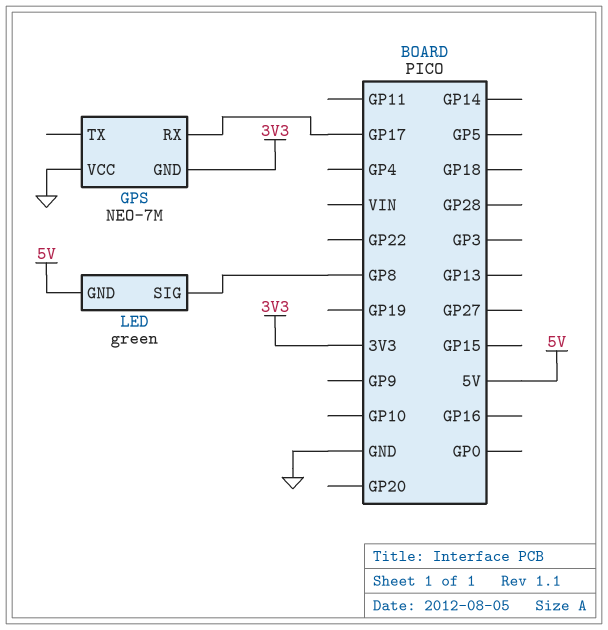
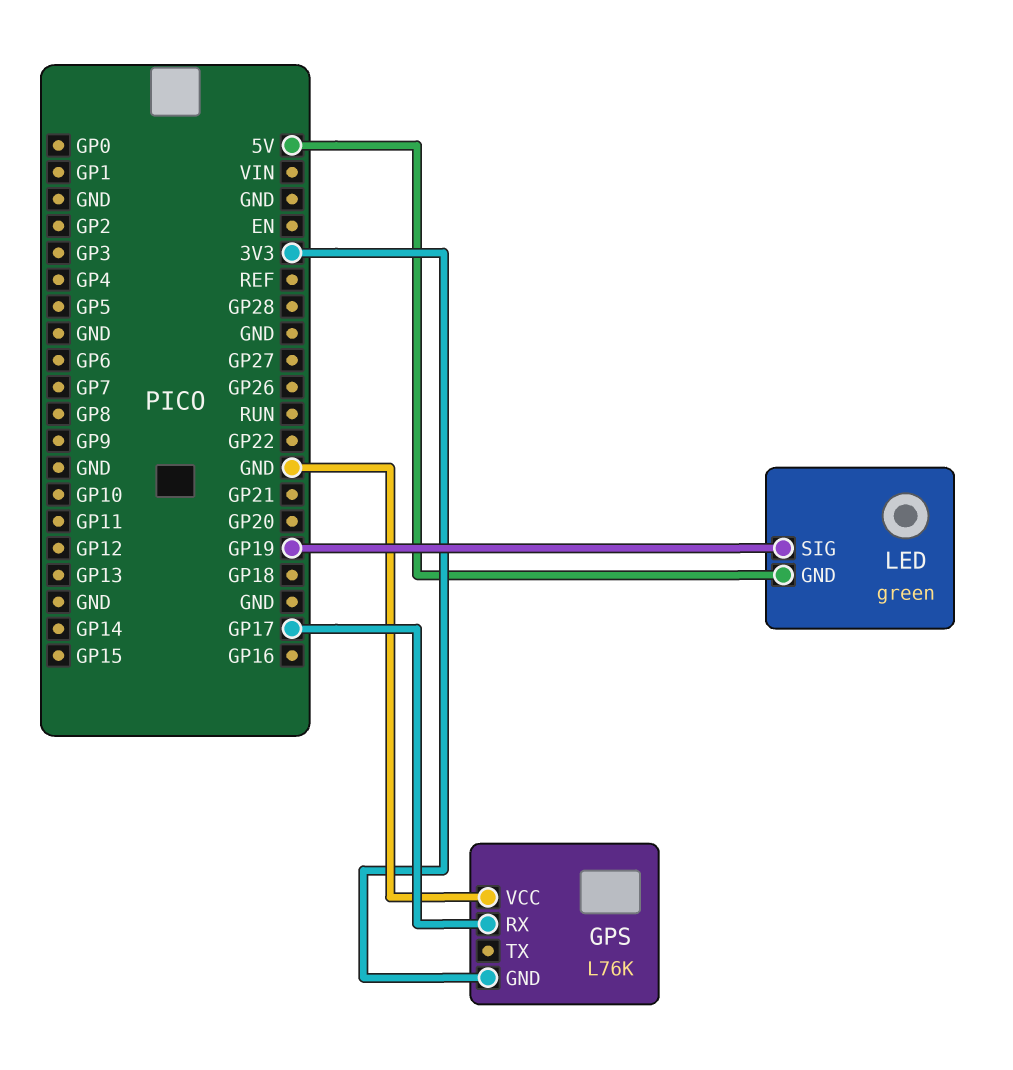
GPS: NEO-7M -> L76K
LED pin SIG: GP8 -> GP19

